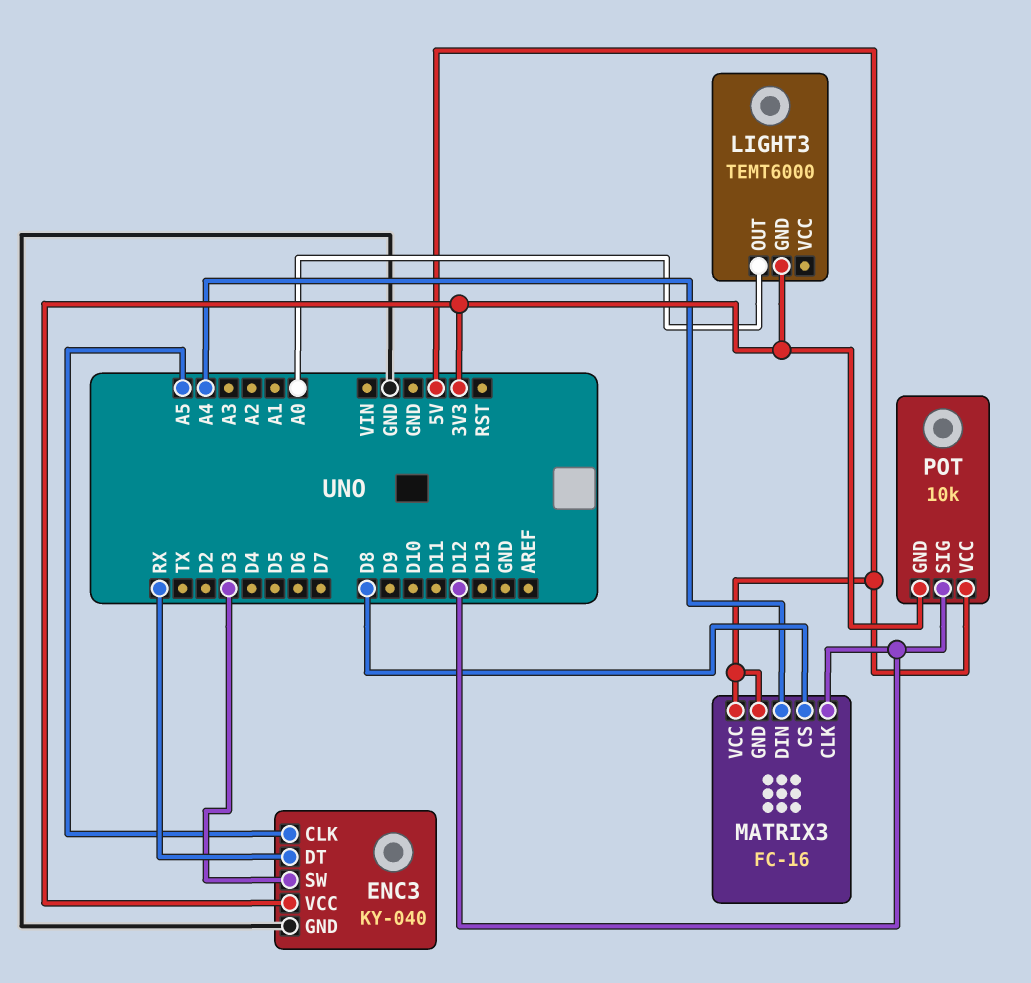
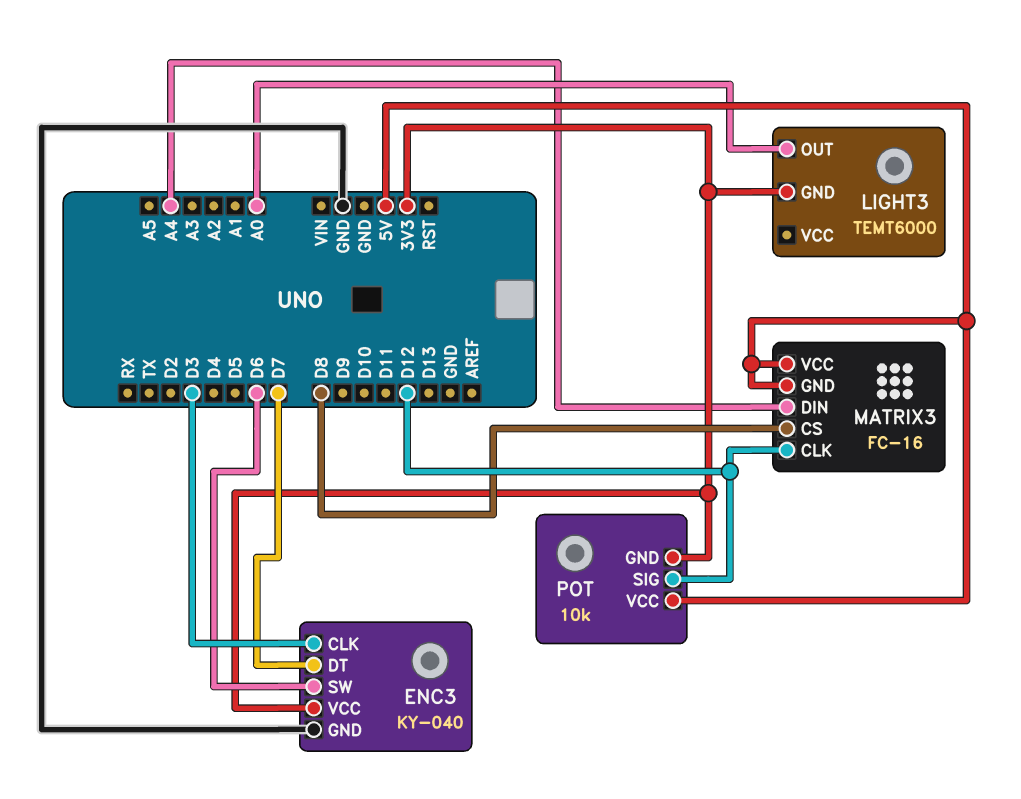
ENC3 pin CLK: A5 -> D3
ENC3 pin DT: RX -> D7
ENC3 pin SW: D3 -> D6

